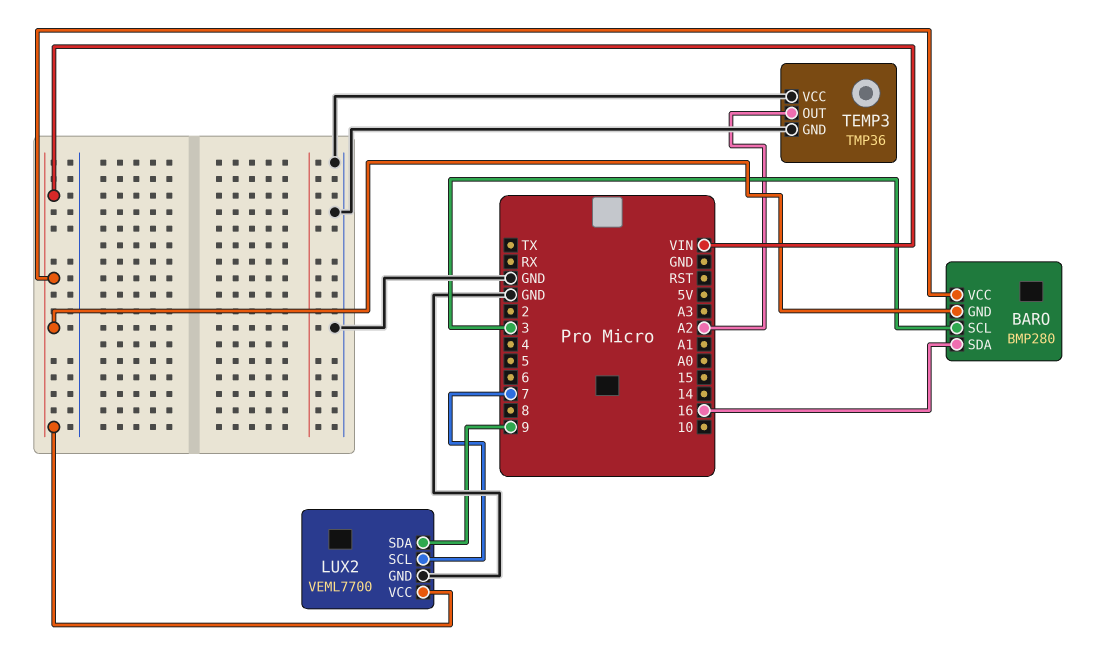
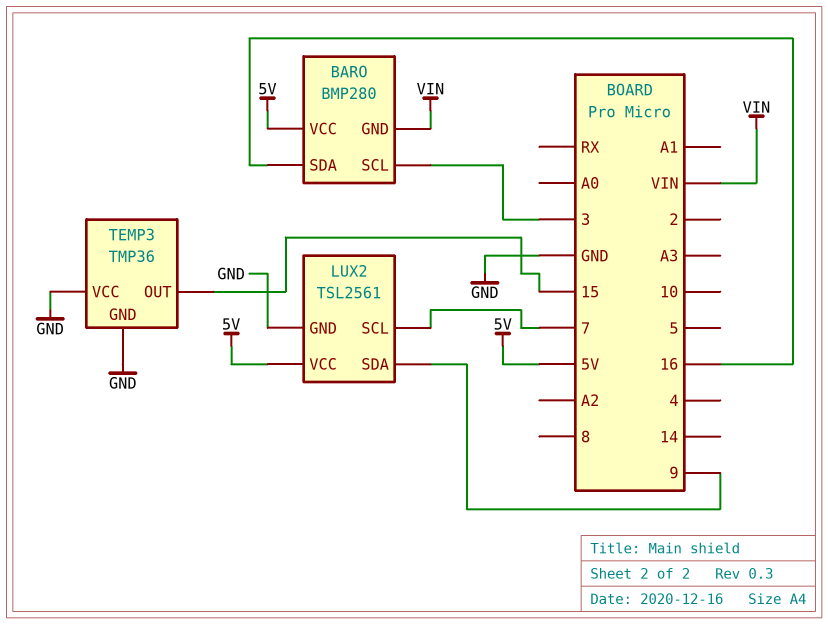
BARO pin VCC: VIN -> 5V
LUX2: VEML7700 -> TSL2561
LUX2 pin VCC: VIN -> 5V
TEMP3 pin OUT: A2 -> 15

